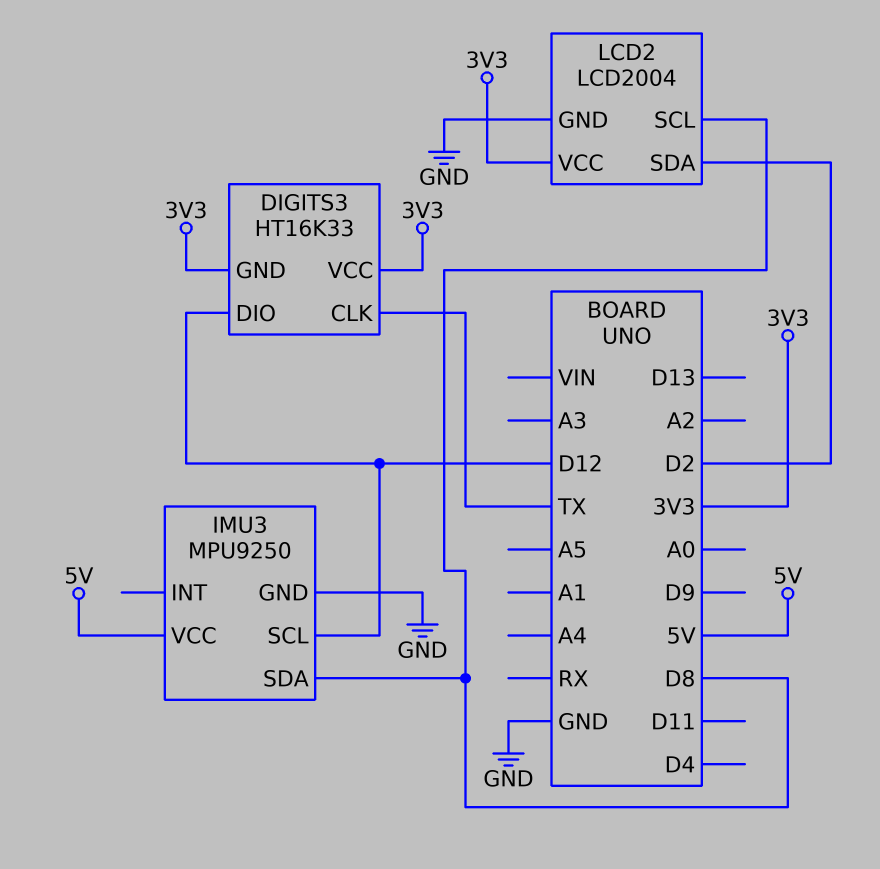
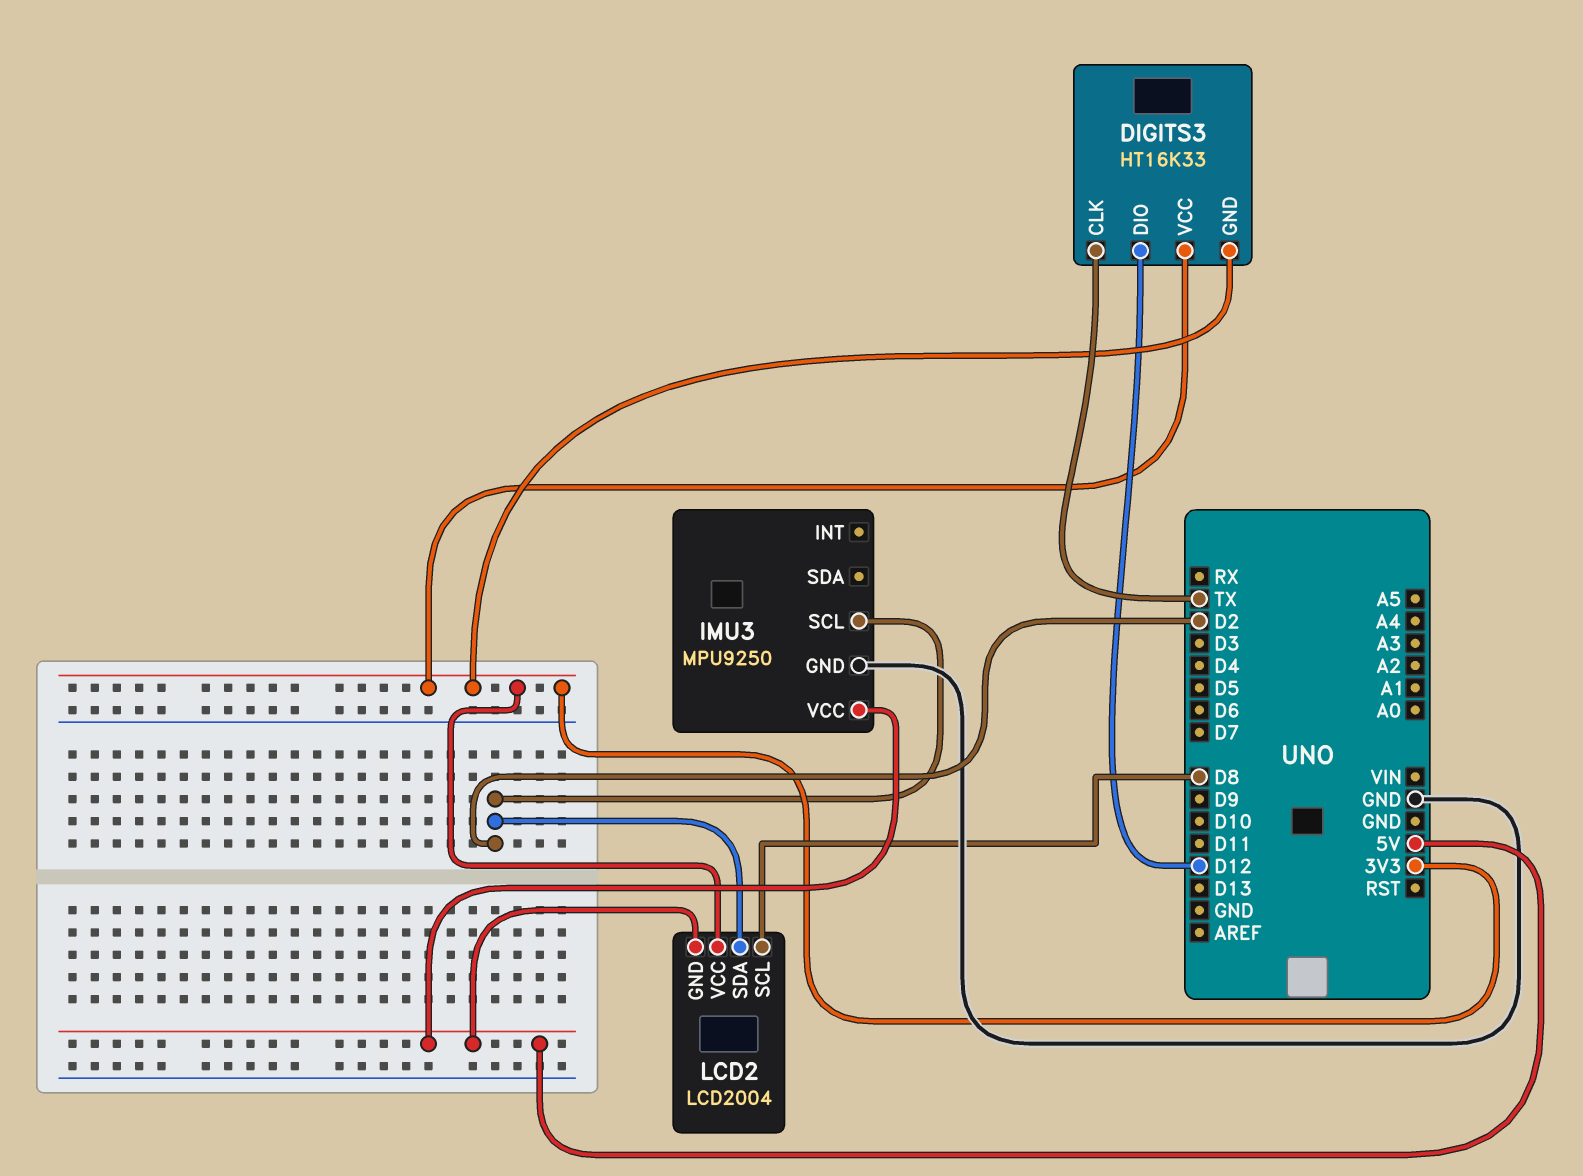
IMU3 pin SCL: D12 -> D2
IMU3 pin SDA: D8 -> none
LCD2 pin GND: GND -> 5V

